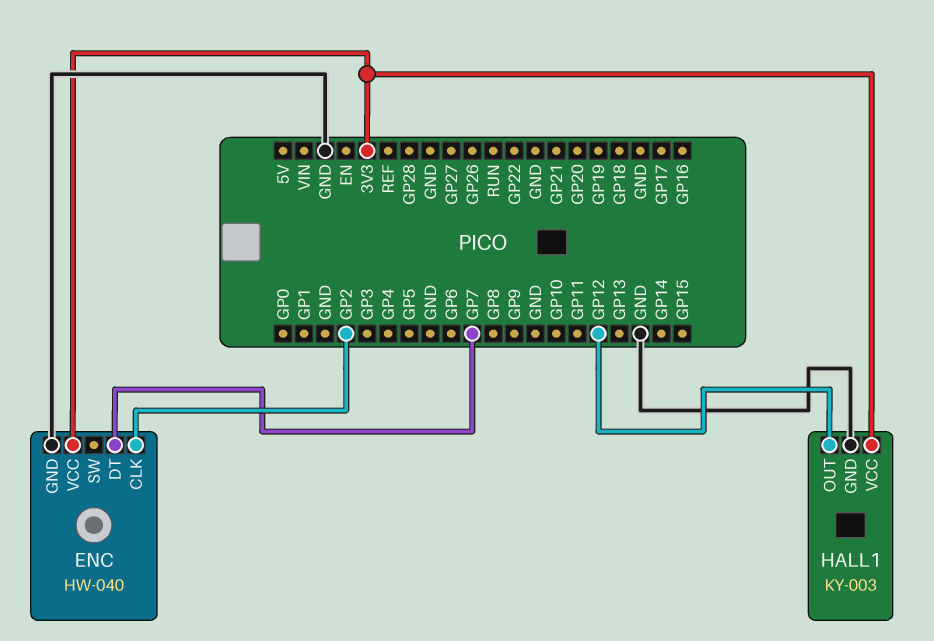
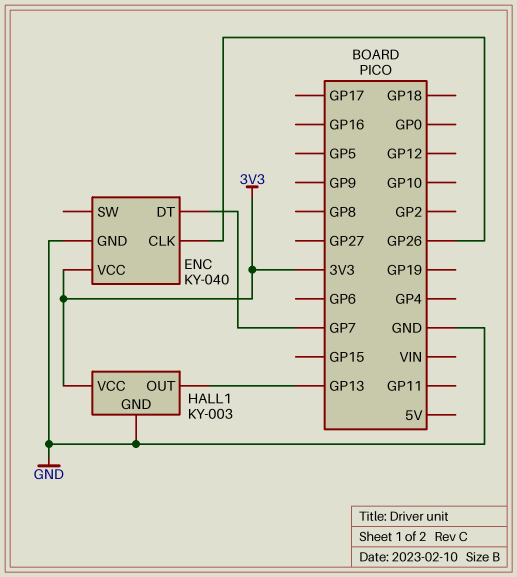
ENC: HW-040 -> KY-040
ENC pin CLK: GP2 -> GP26
HALL1 pin OUT: GP12 -> GP13

